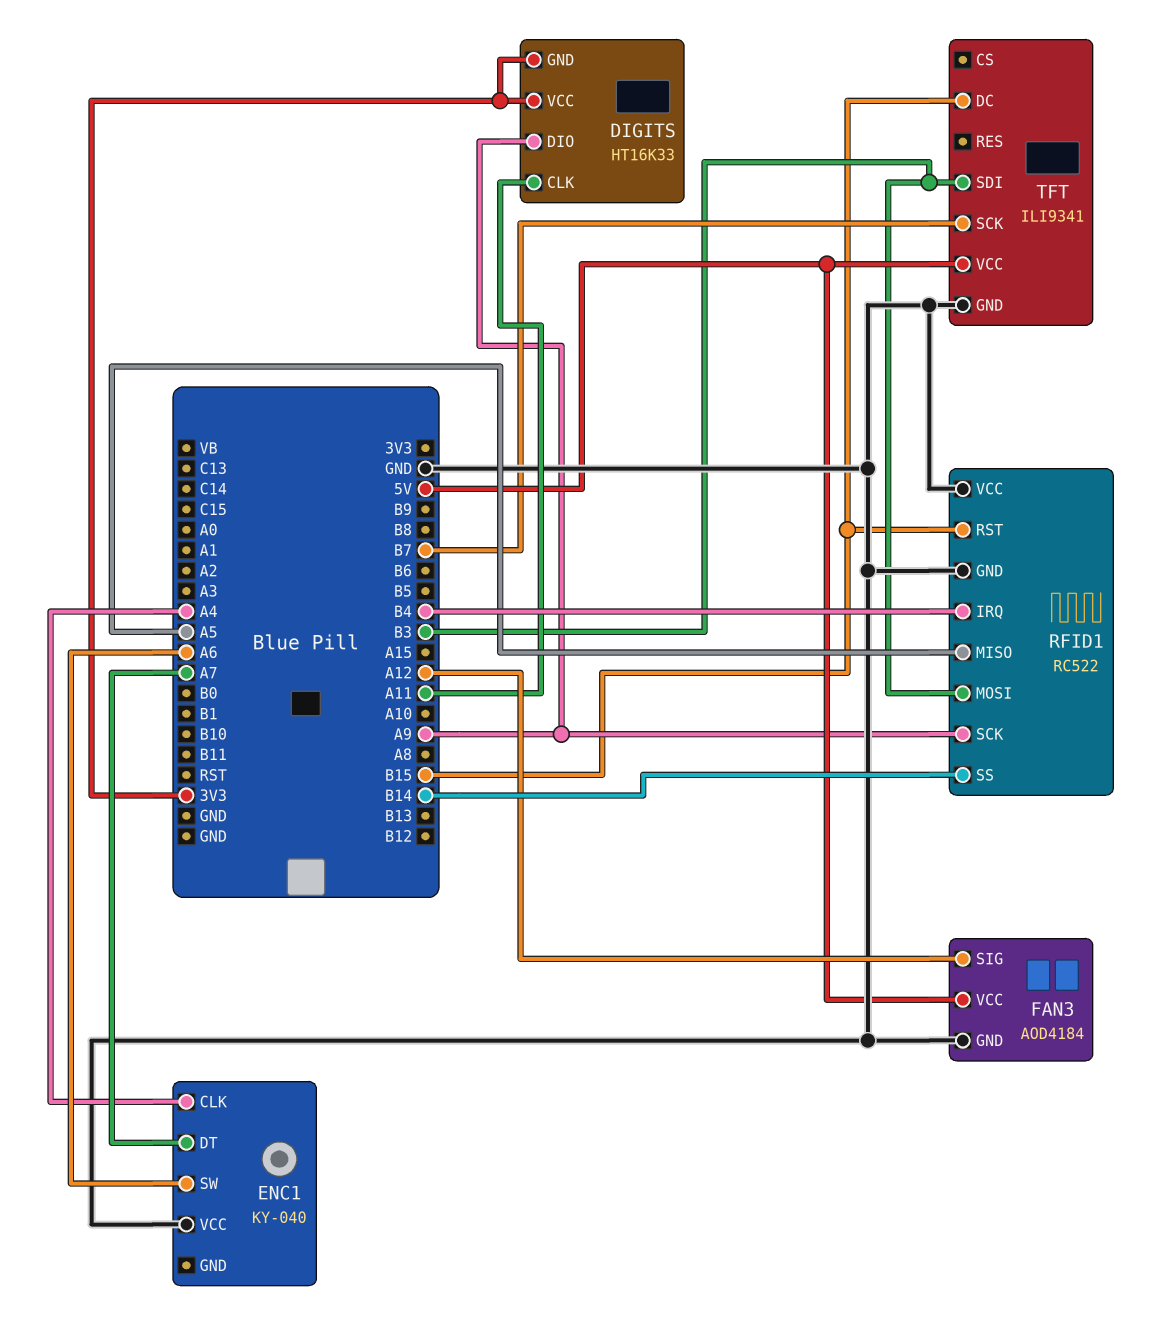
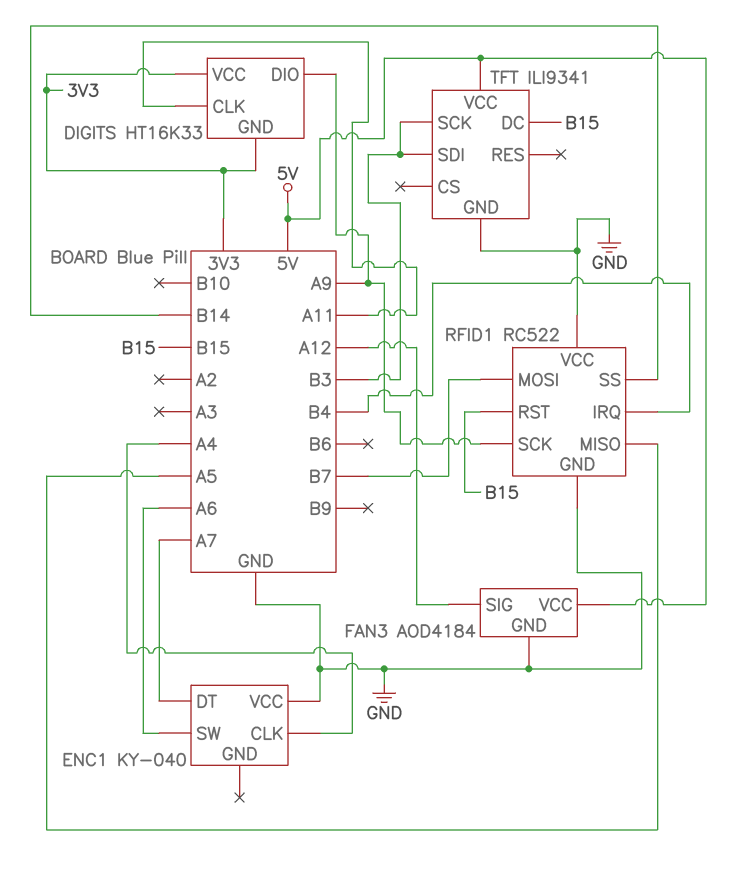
RFID1 pin MOSI: B3 -> B7
TFT pin SCK: B7 -> B3

